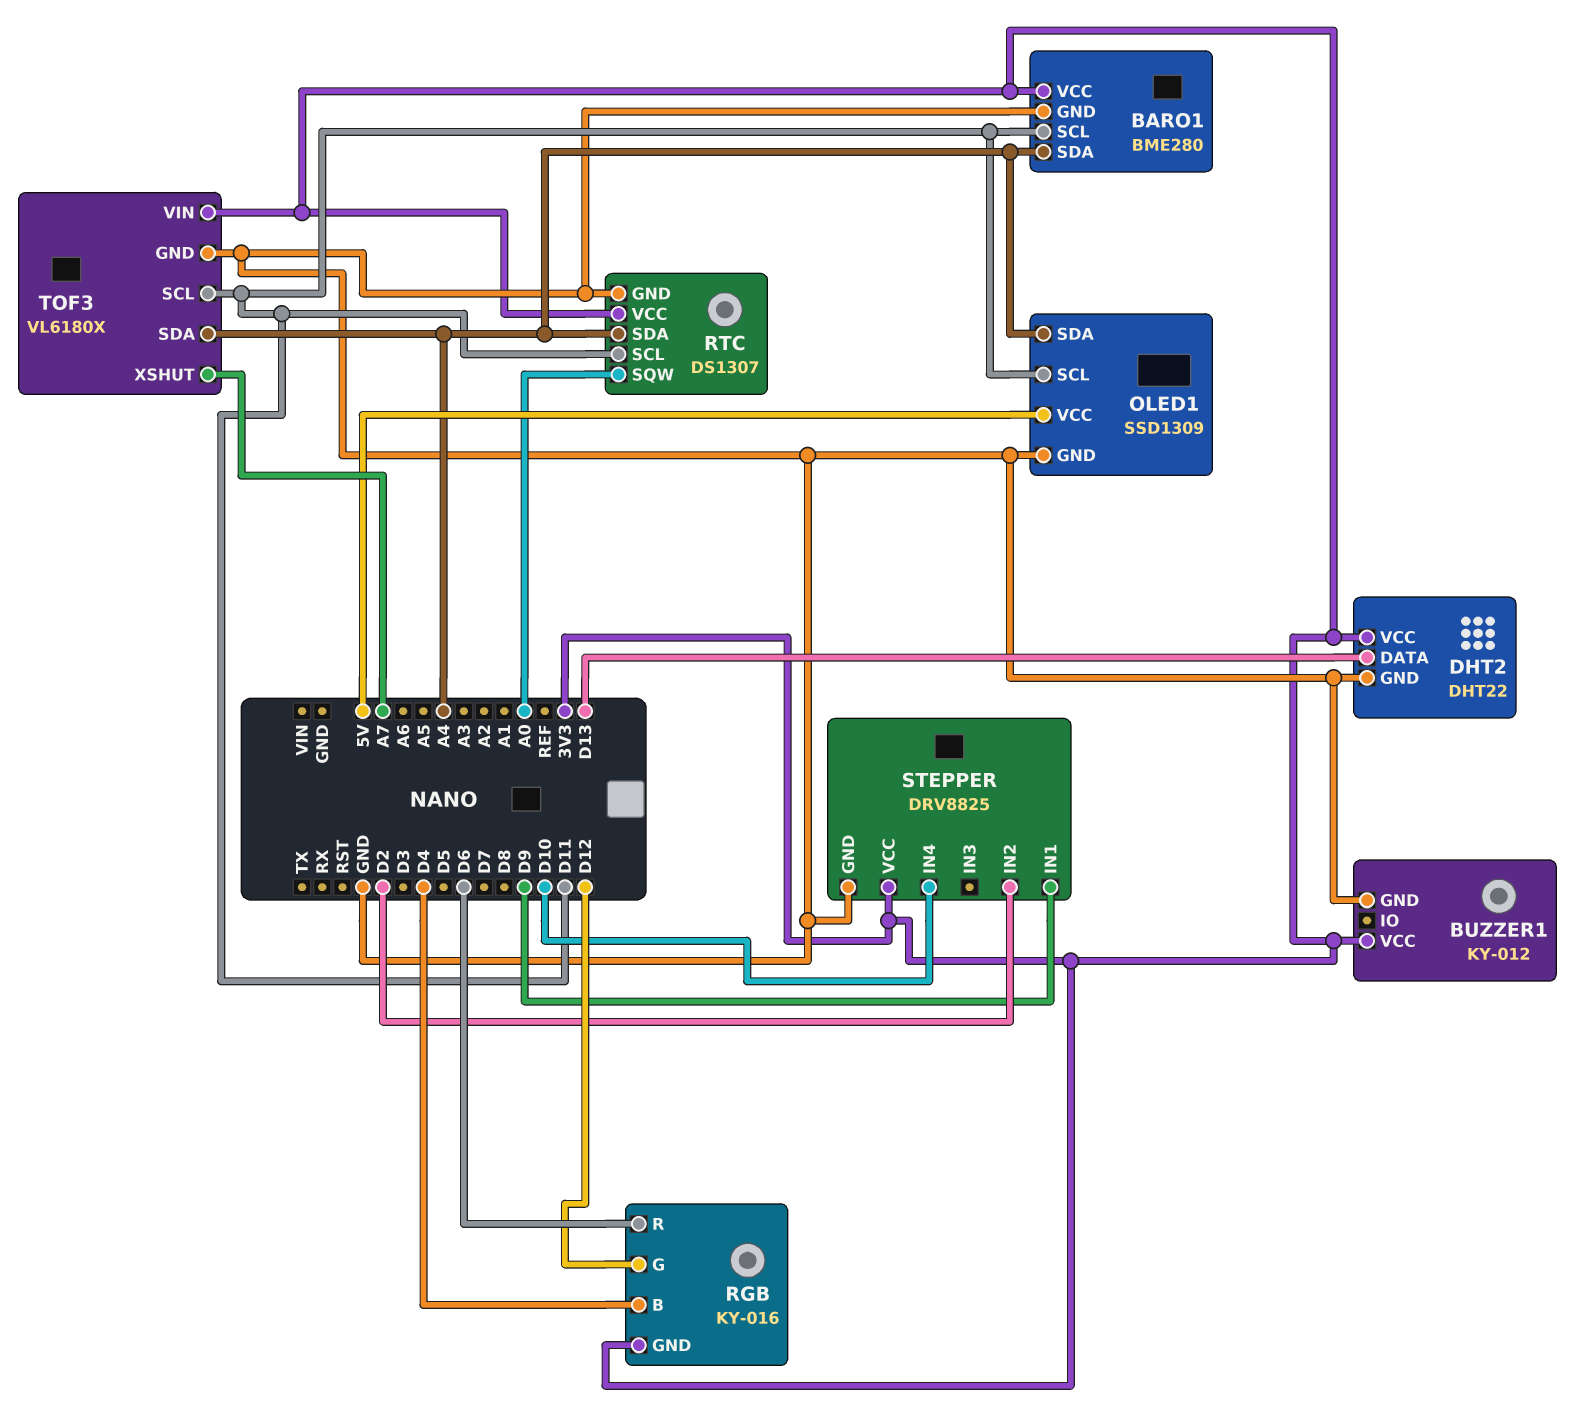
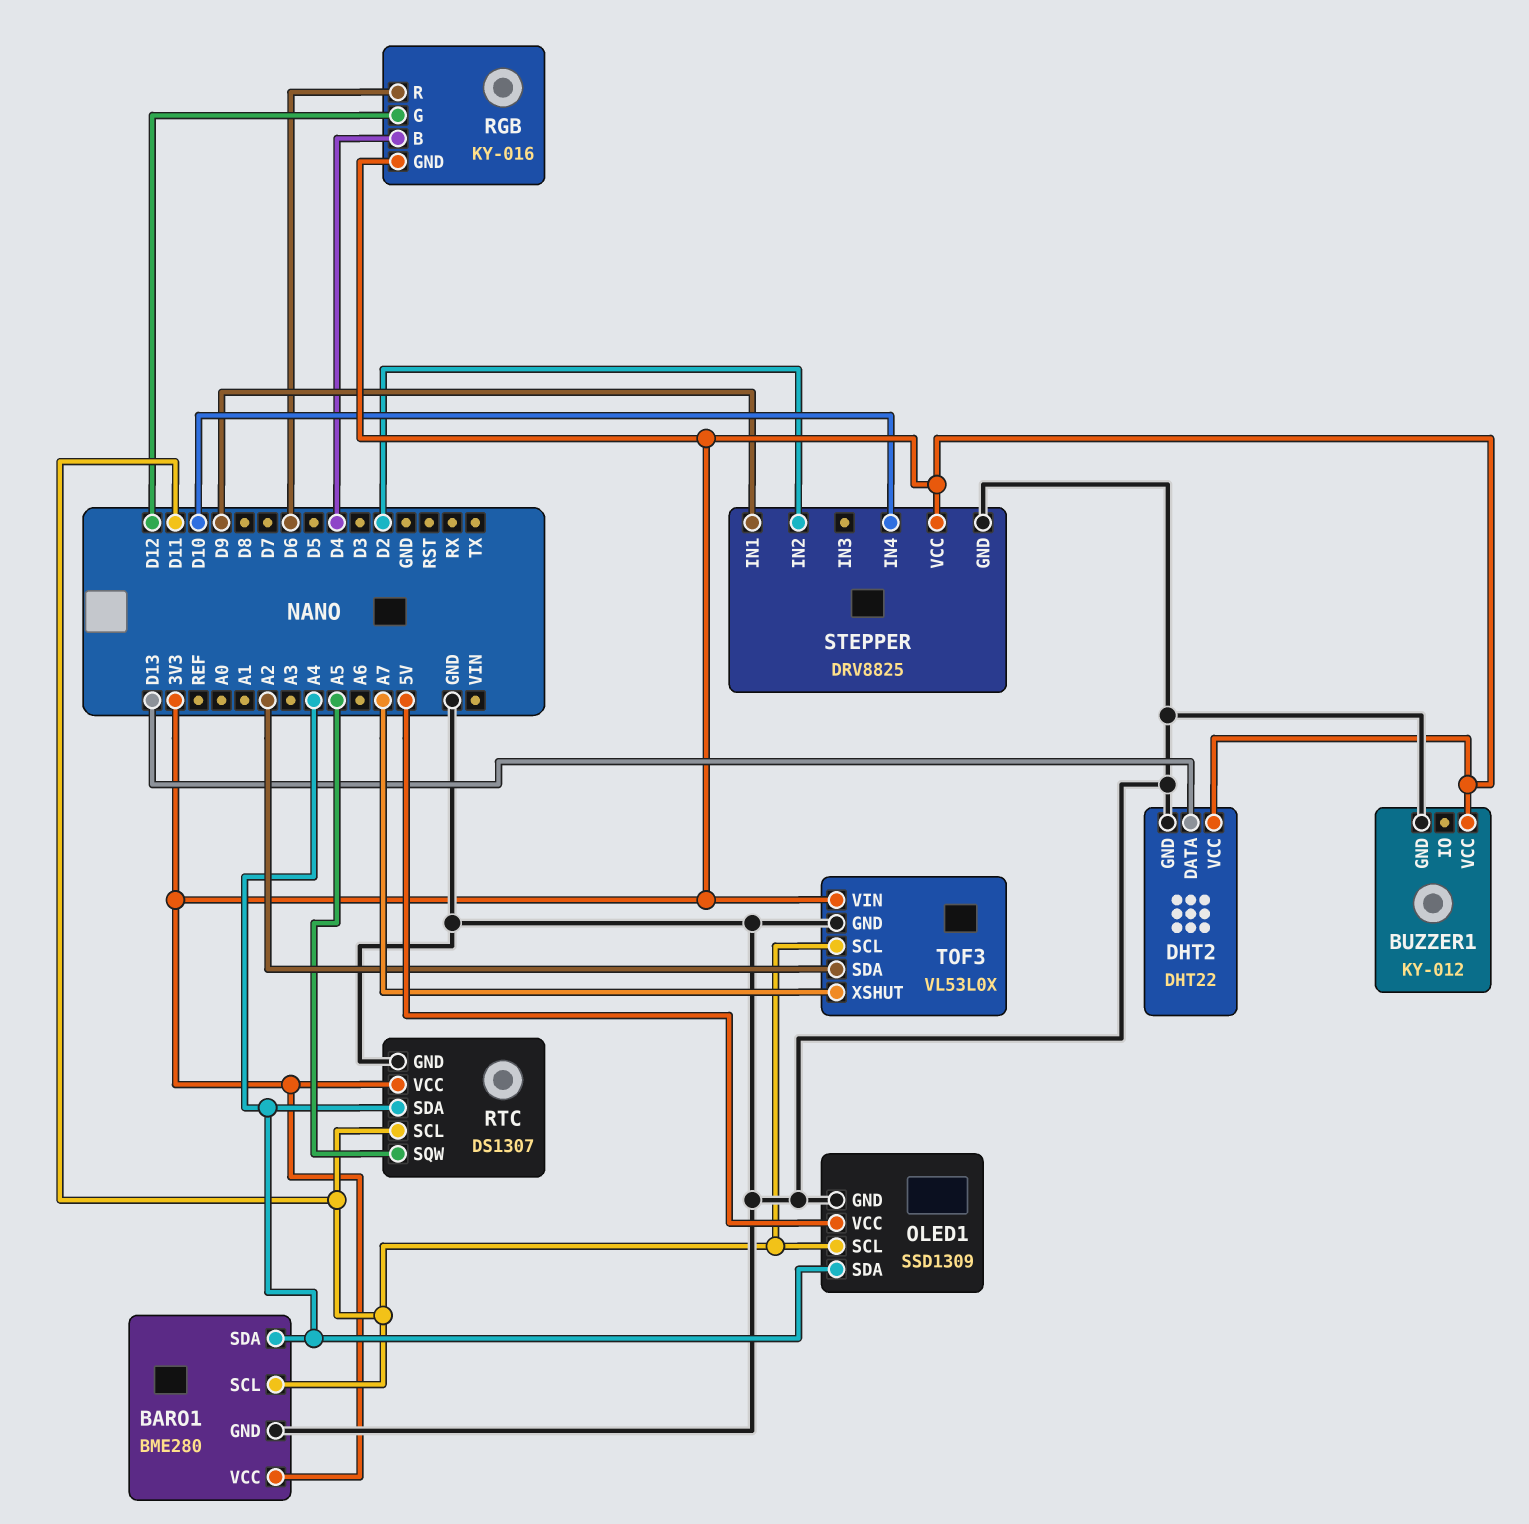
RTC pin SQW: A0 -> A5
TOF3: VL6180X -> VL53L0X
TOF3 pin SDA: A4 -> A2

